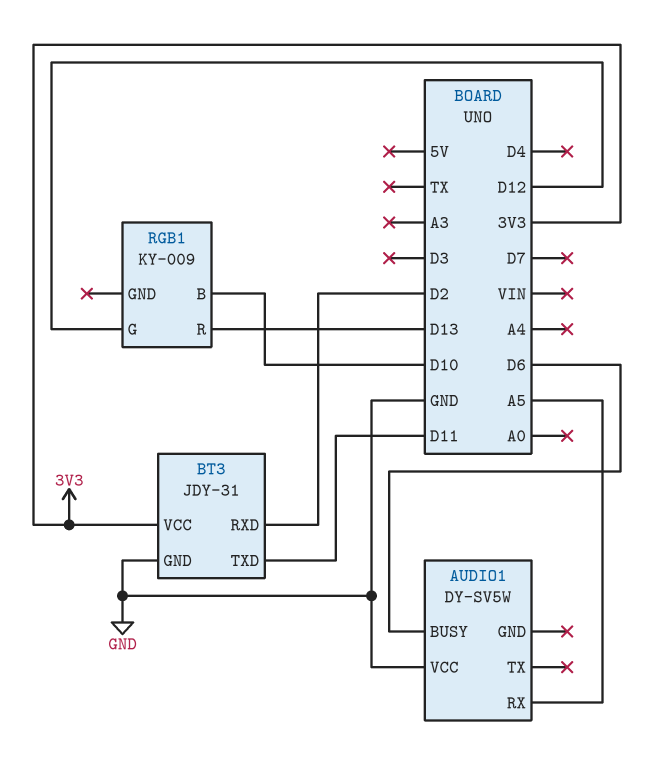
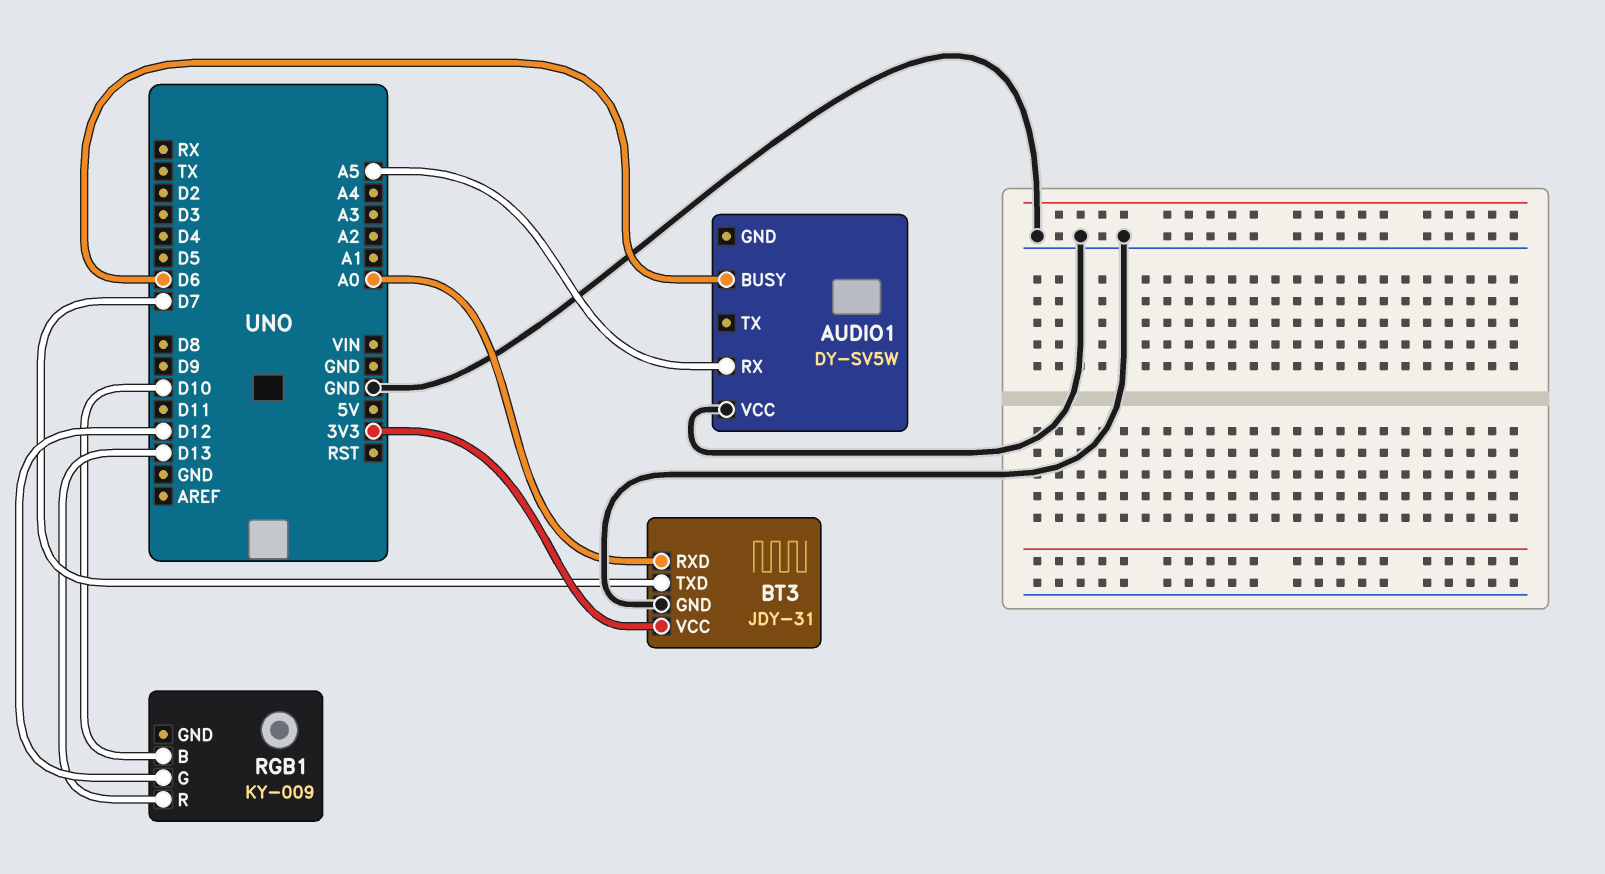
BT3 pin RXD: D2 -> A0
BT3 pin TXD: D11 -> D7

